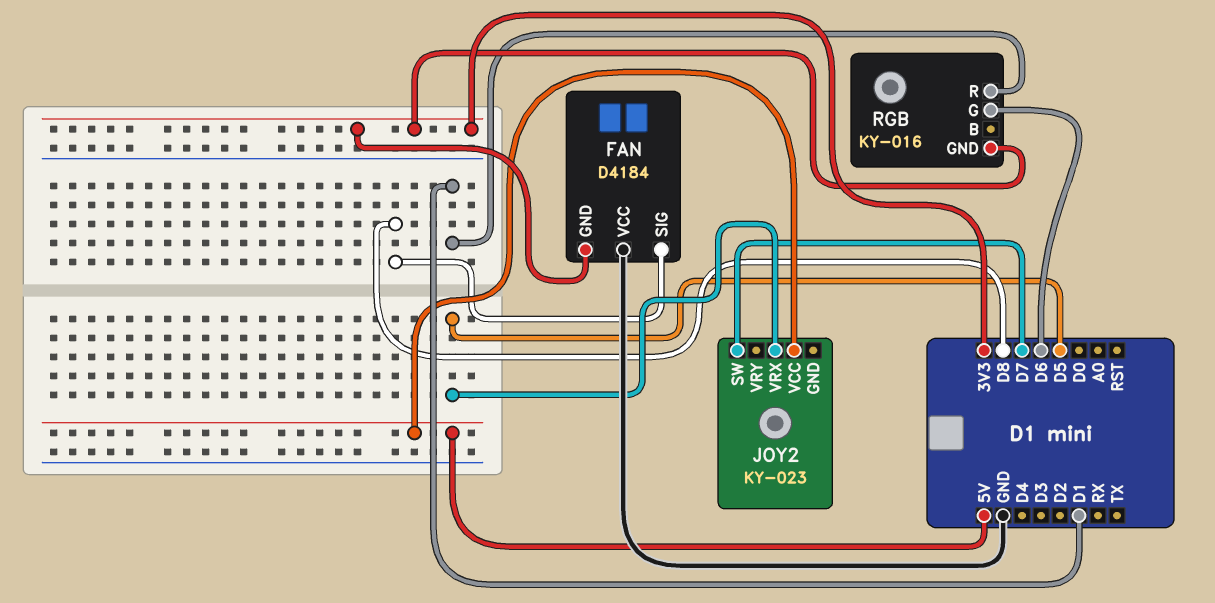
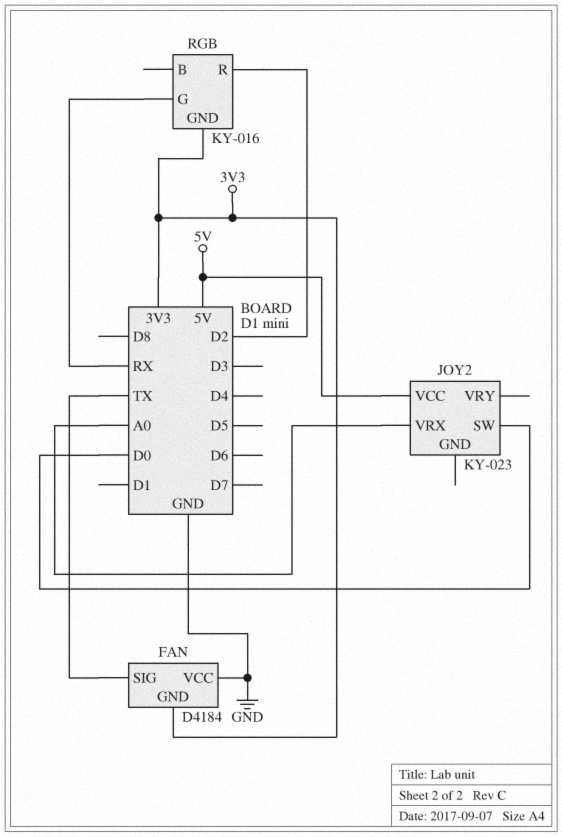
FAN pin SIG: D8 -> TX
JOY2 pin SW: D7 -> D0
JOY2 pin VRX: D5 -> A0
RGB pin G: D6 -> RX
RGB pin R: D1 -> D2

